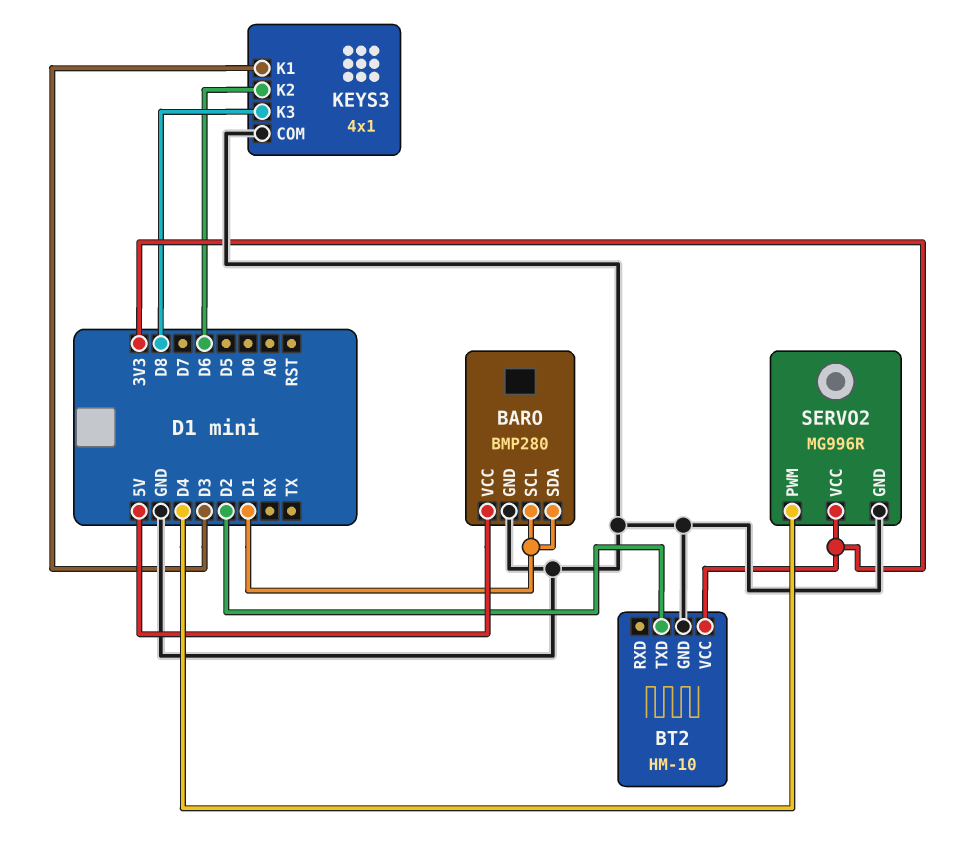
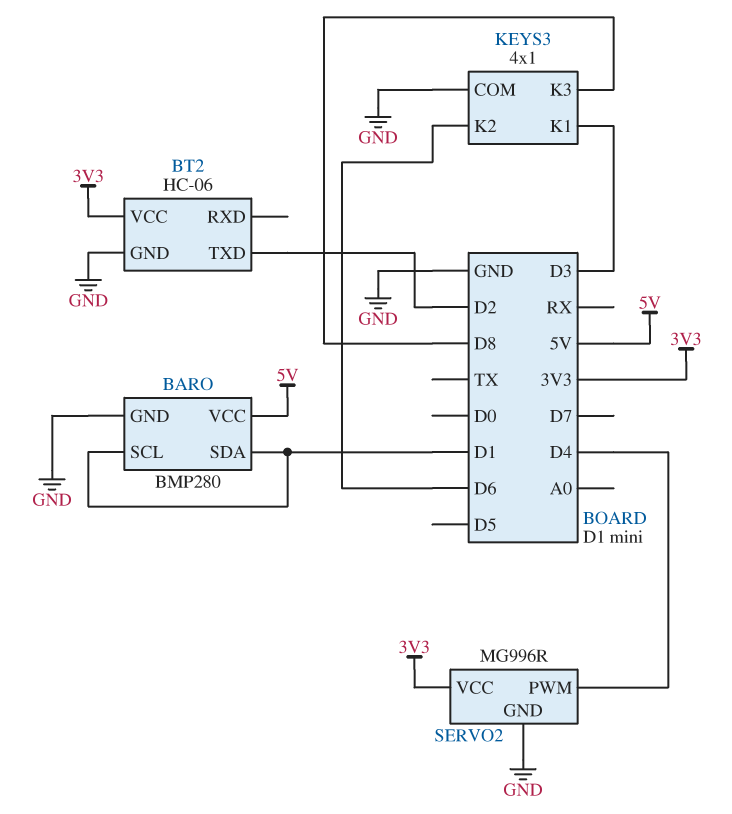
BT2: HM-10 -> HC-06

